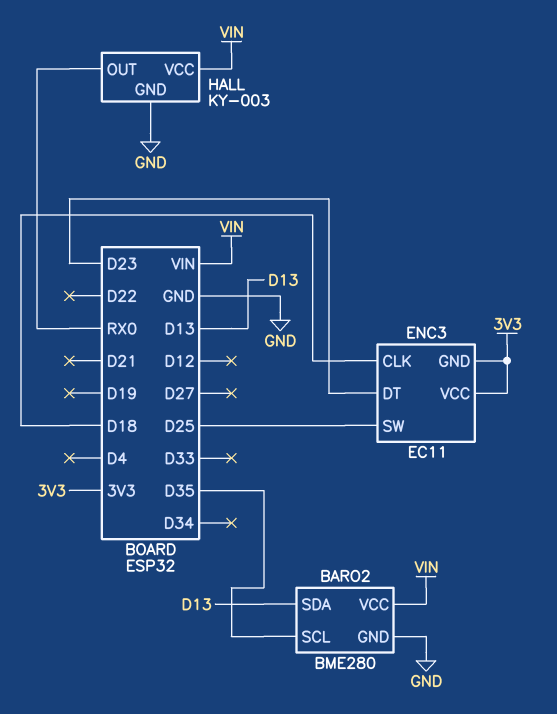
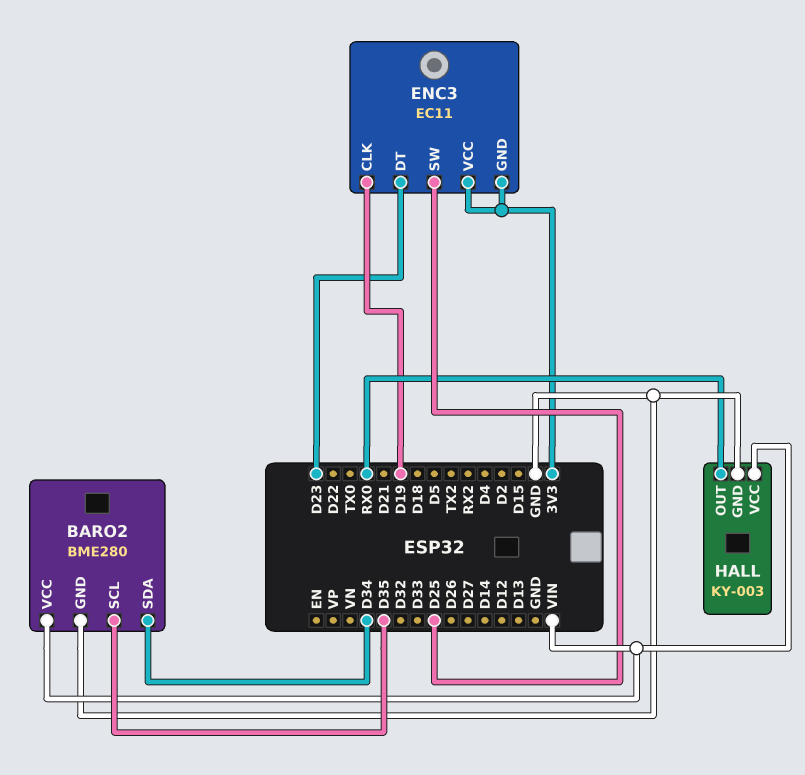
BARO2 pin SDA: D13 -> D34
ENC3 pin CLK: D18 -> D19

